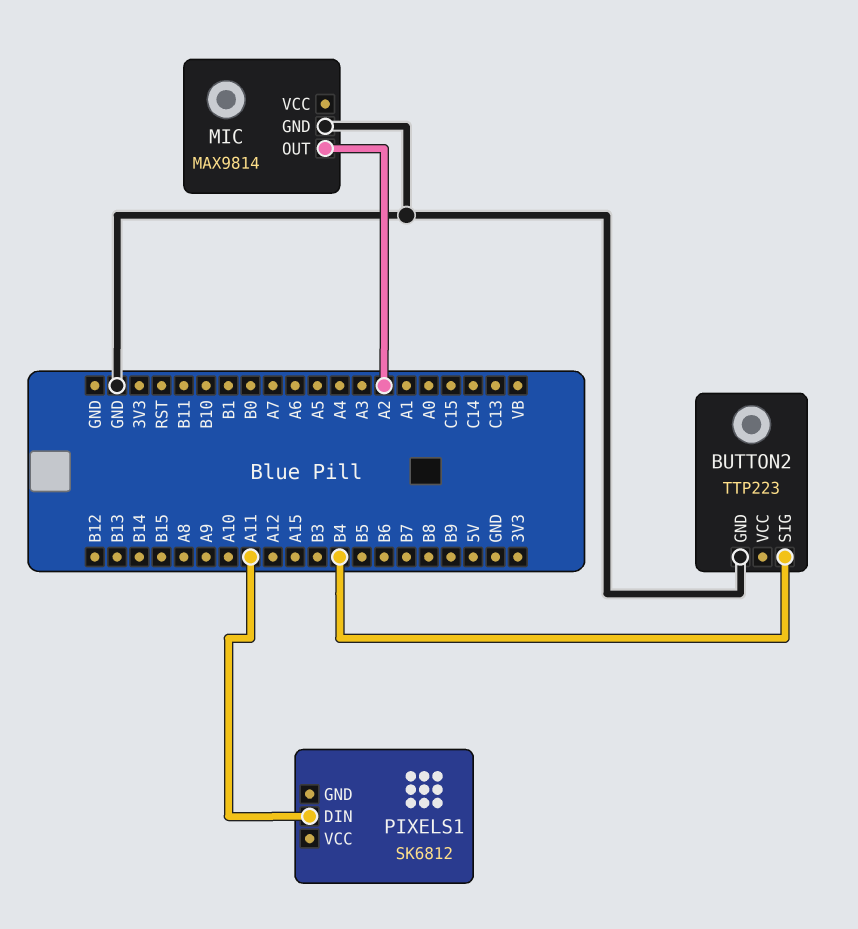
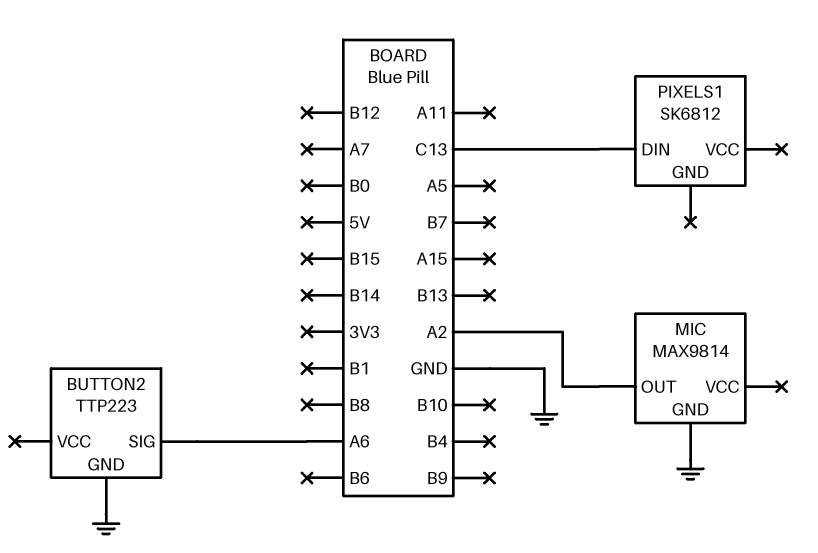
BUTTON2 pin SIG: B4 -> A6
PIXELS1 pin DIN: A11 -> C13

